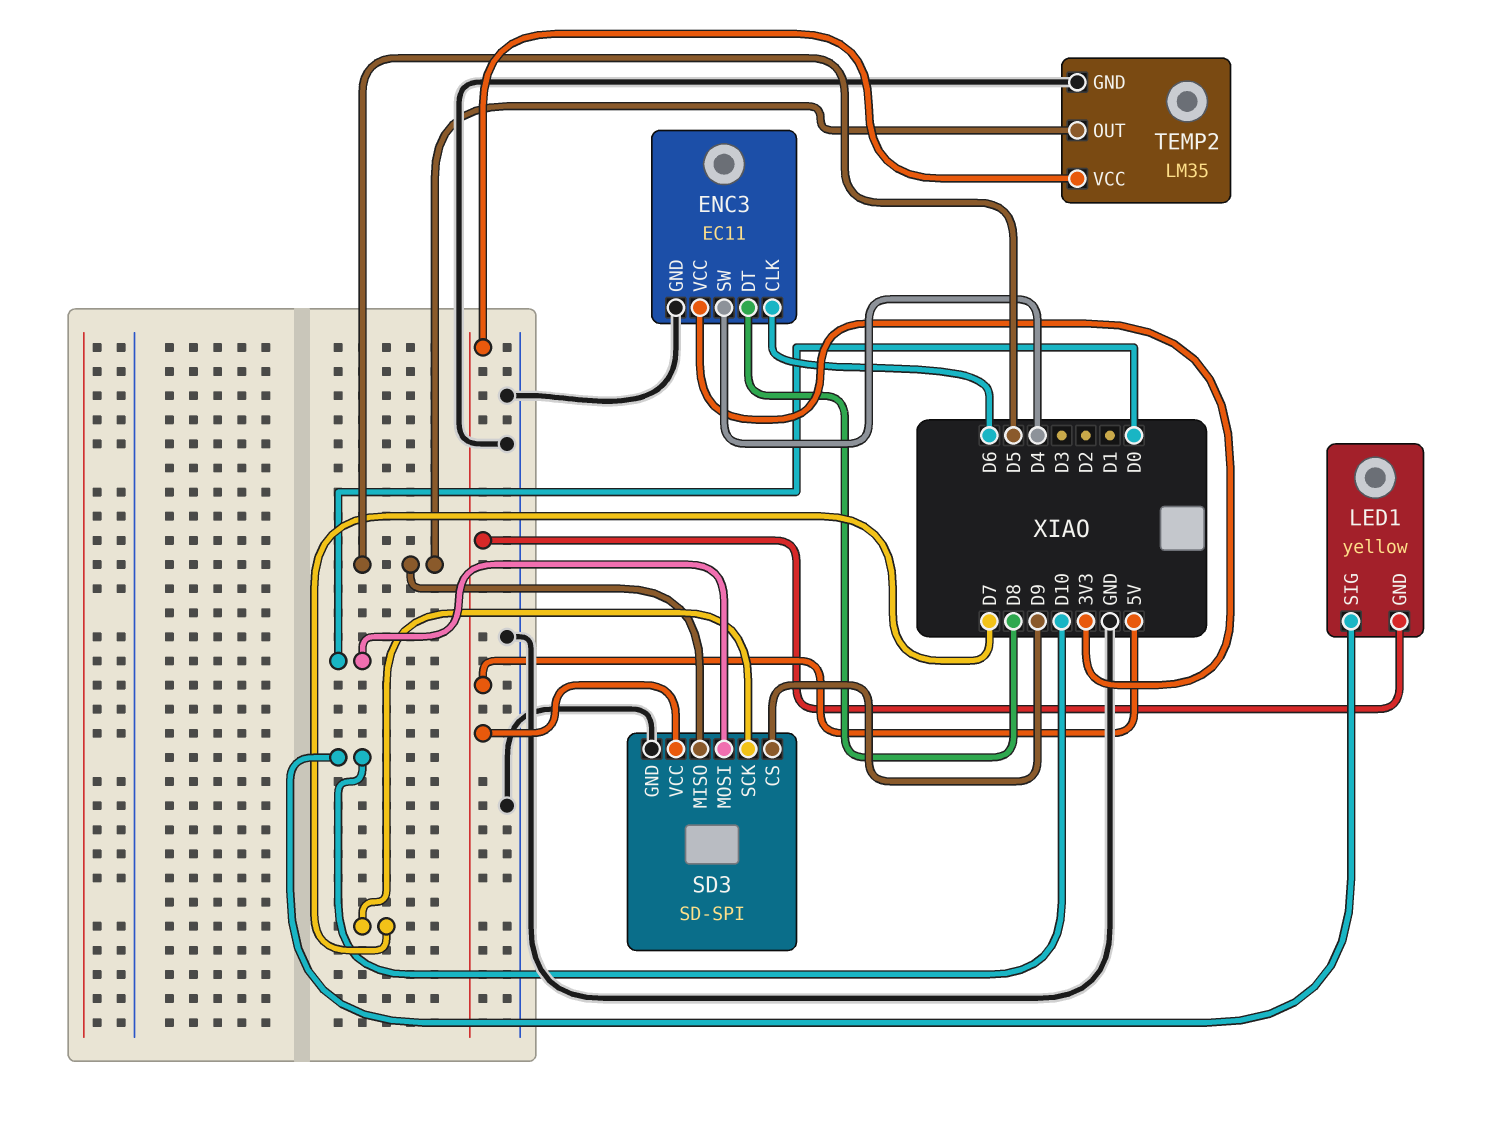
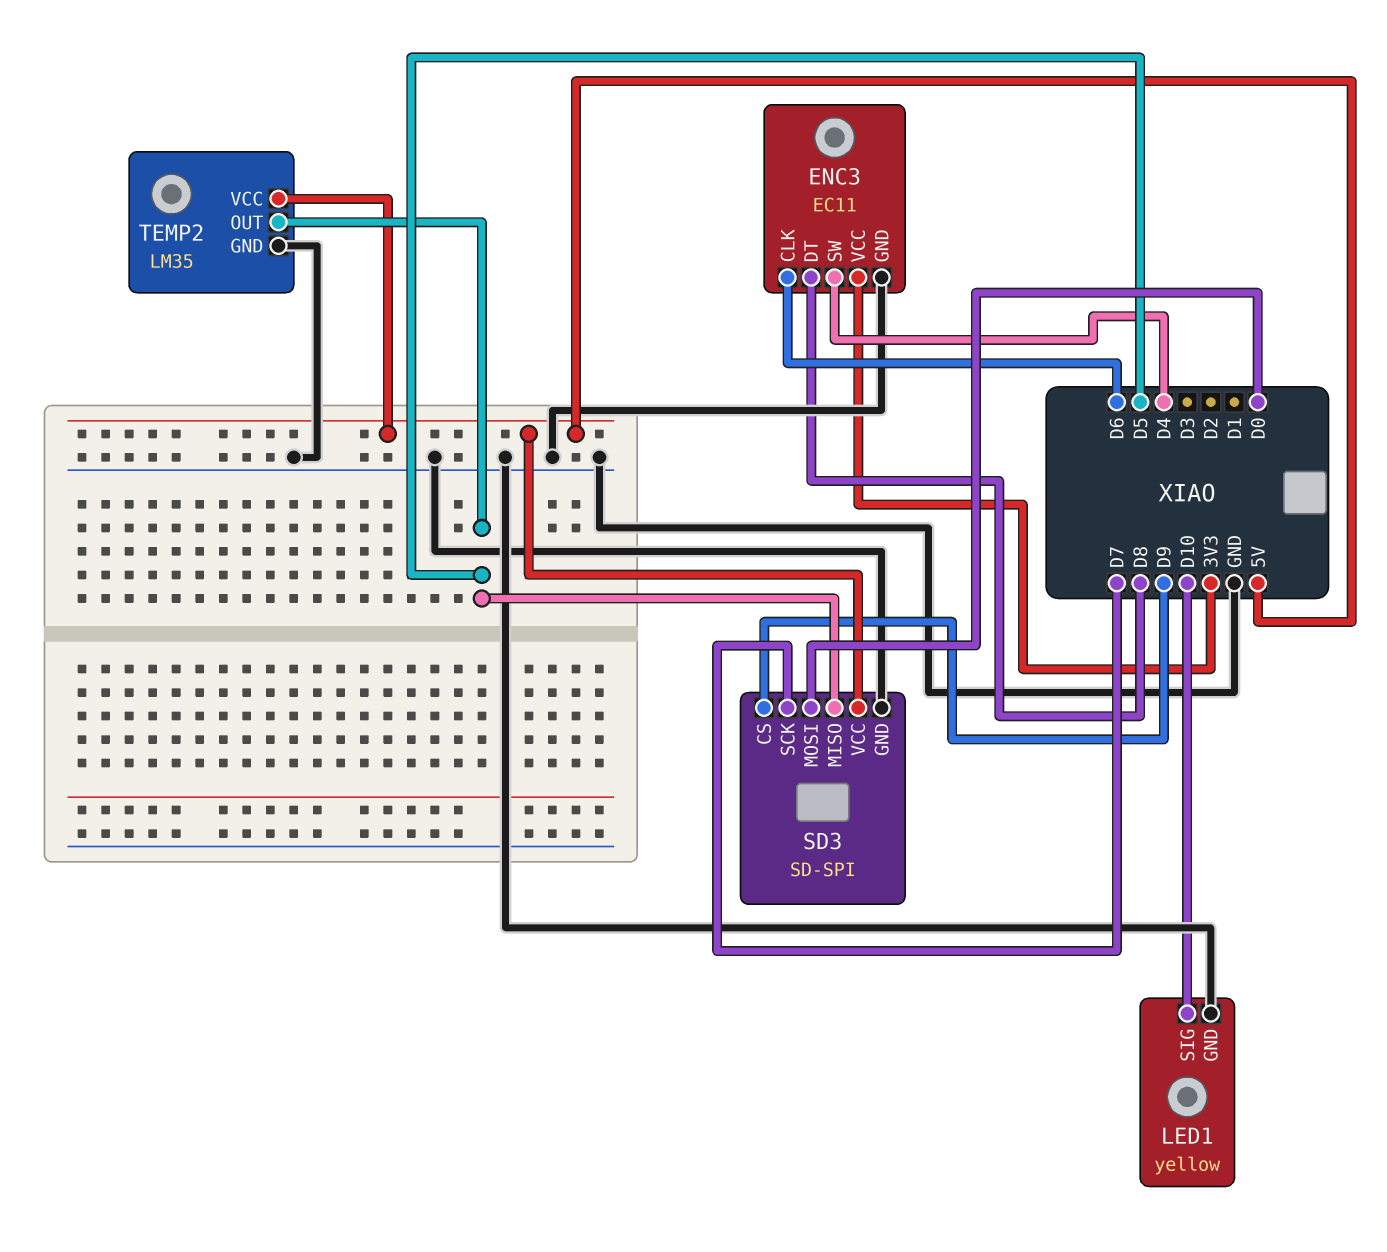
LED1 pin GND: 5V -> GND

